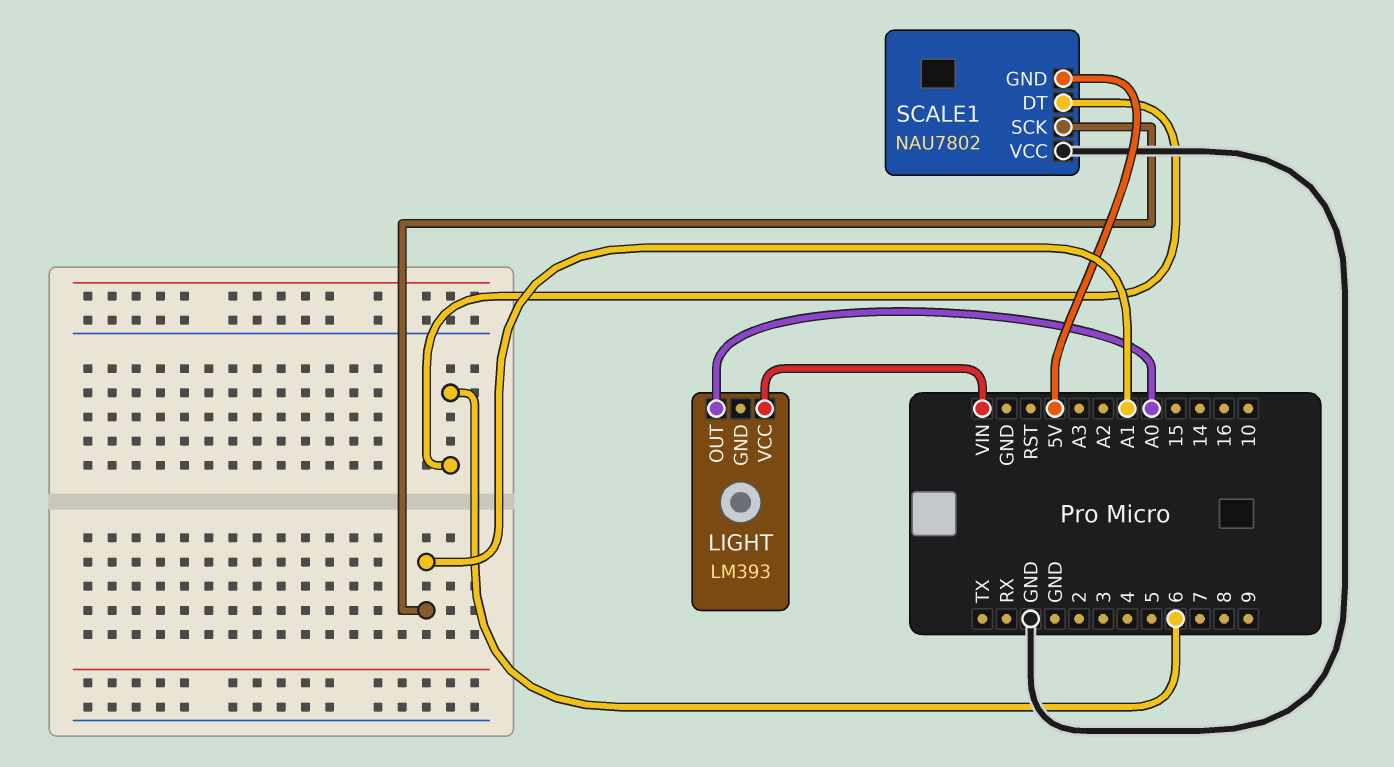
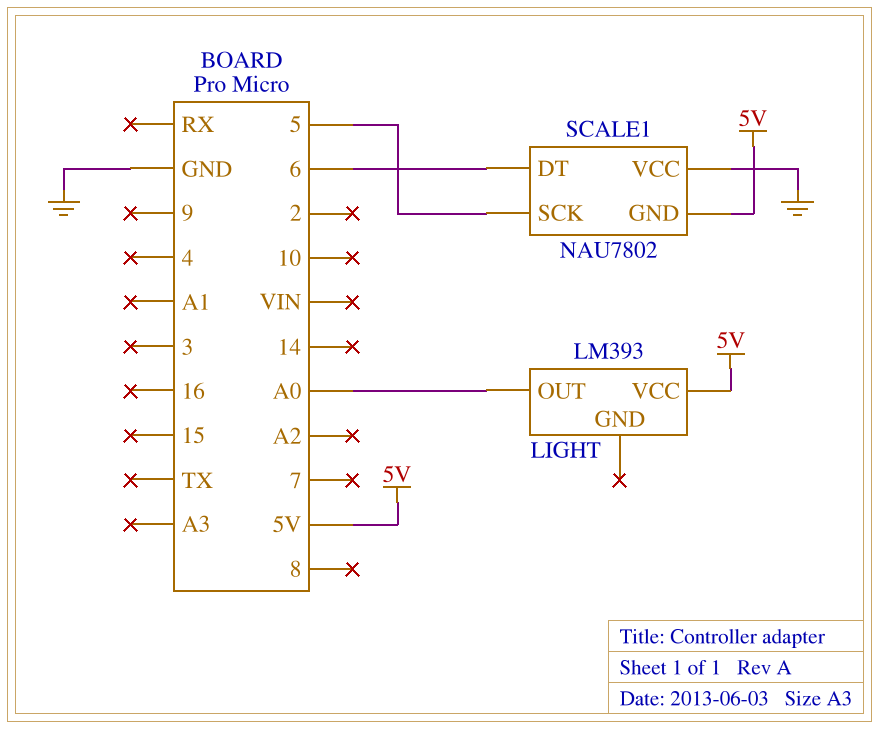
LIGHT pin VCC: VIN -> 5V
SCALE1 pin SCK: A1 -> 5

